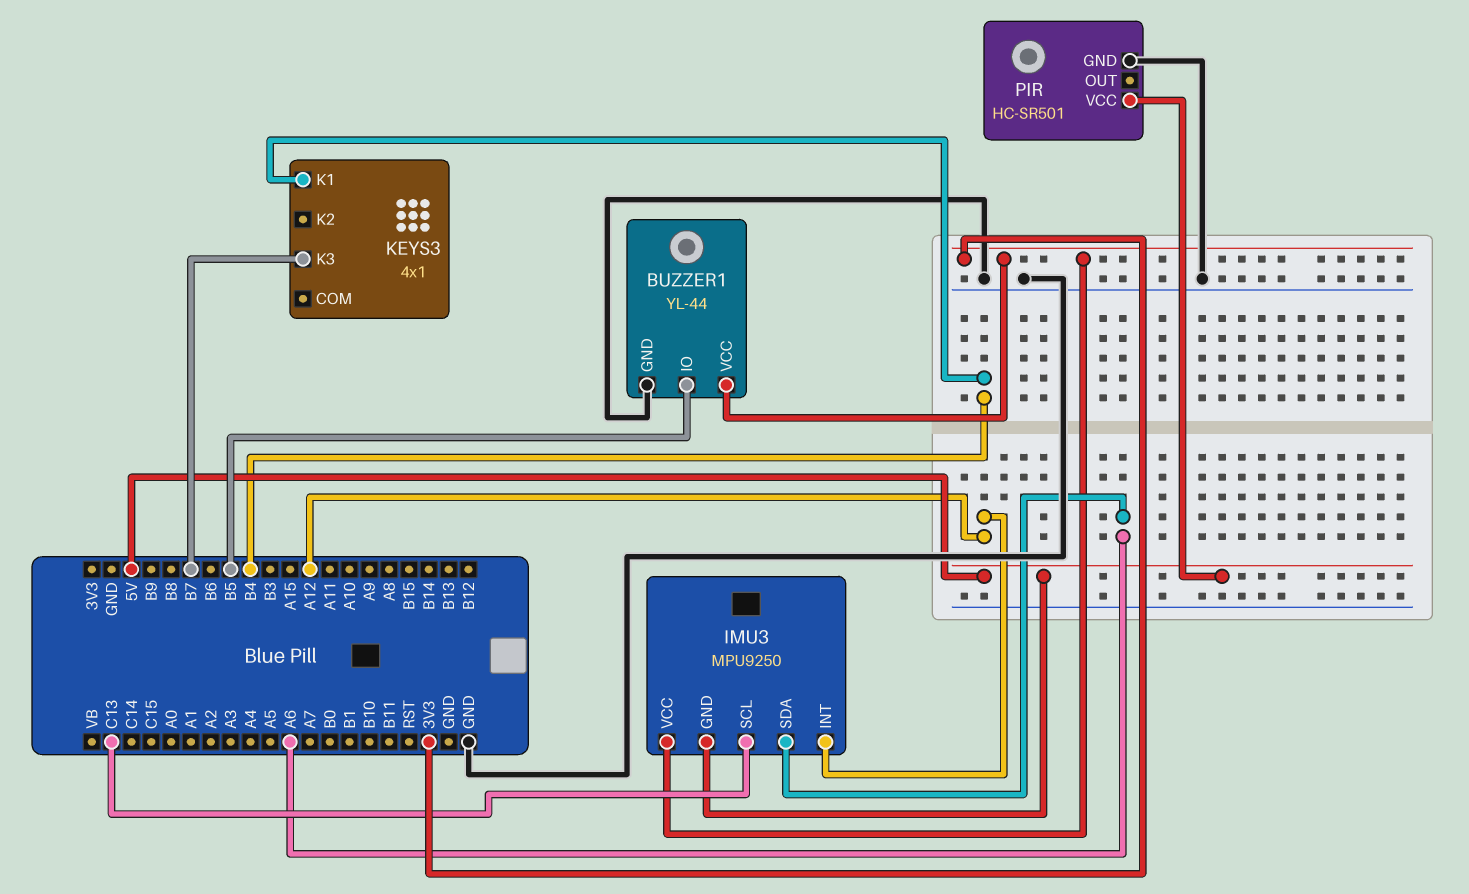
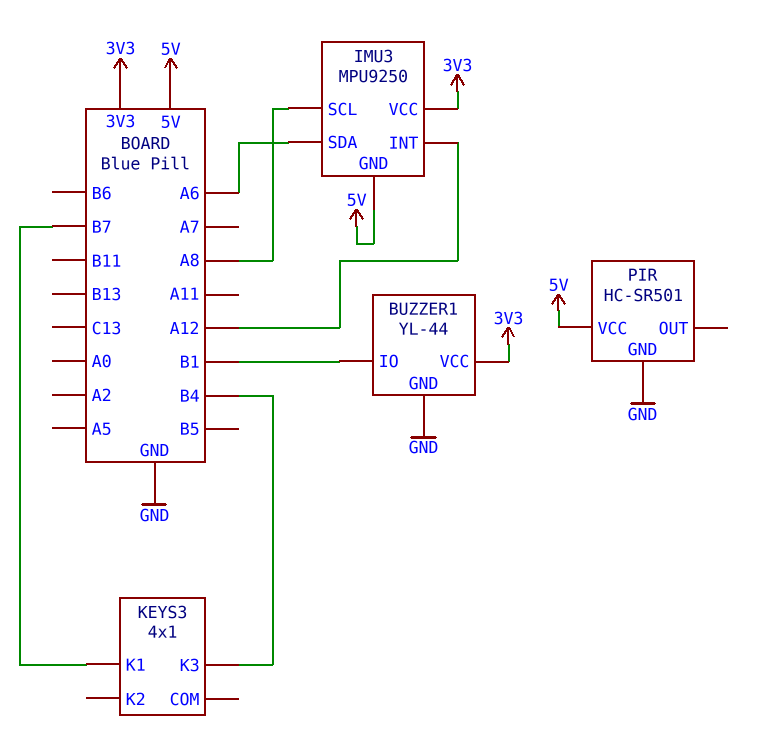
BUZZER1 pin IO: B5 -> B1
IMU3 pin SCL: C13 -> A8
KEYS3 pin K1: B4 -> B7
KEYS3 pin K3: B7 -> B4

